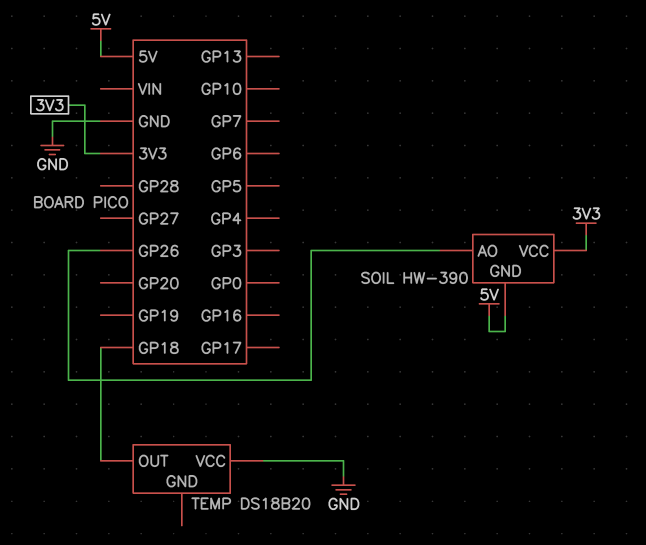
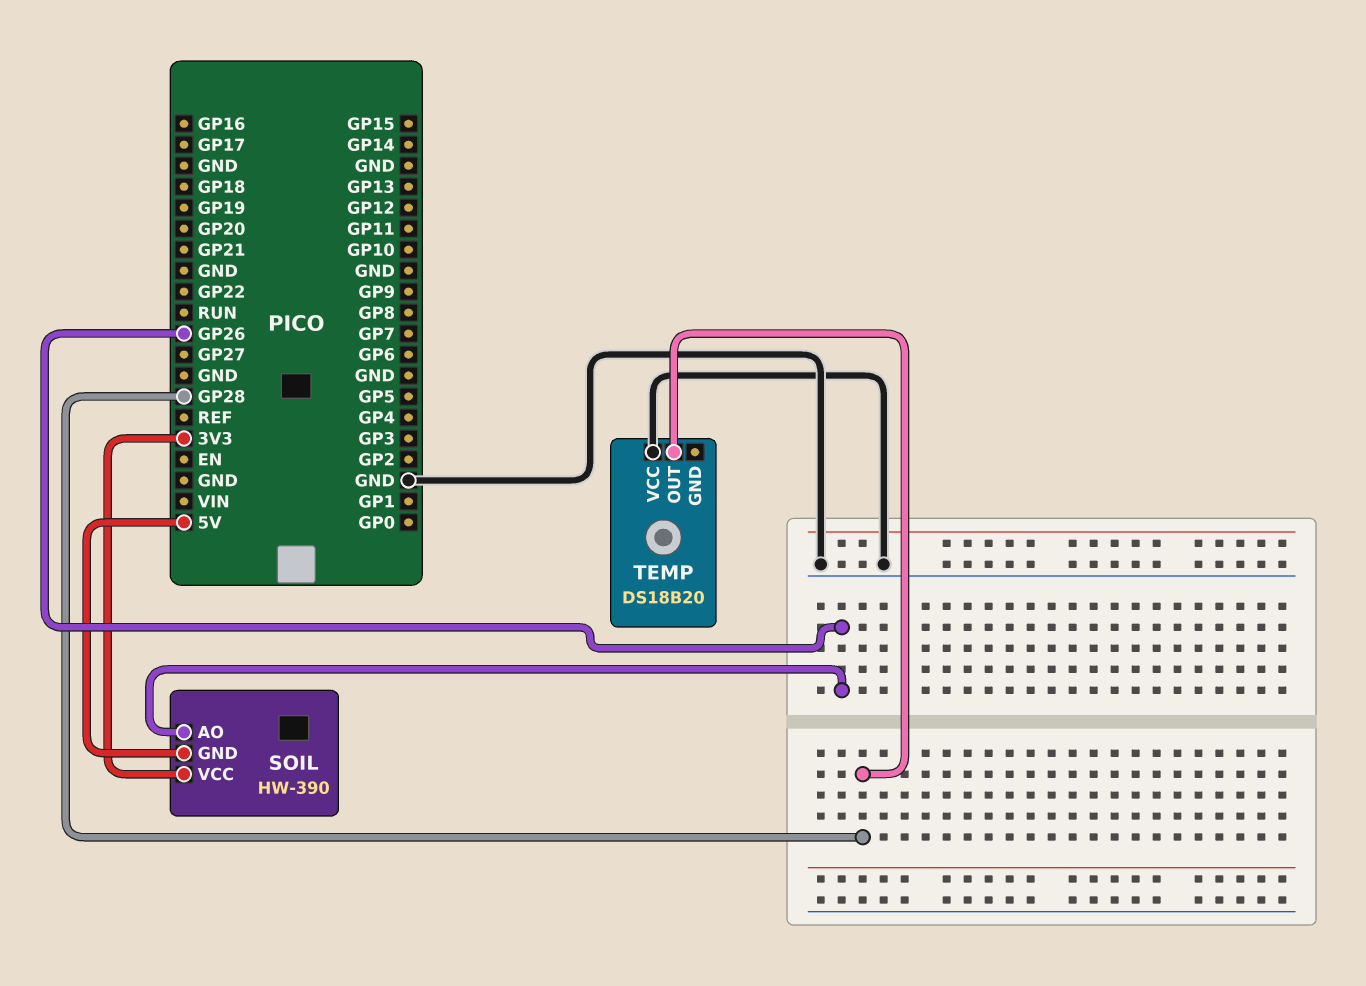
TEMP pin OUT: GP18 -> GP28

